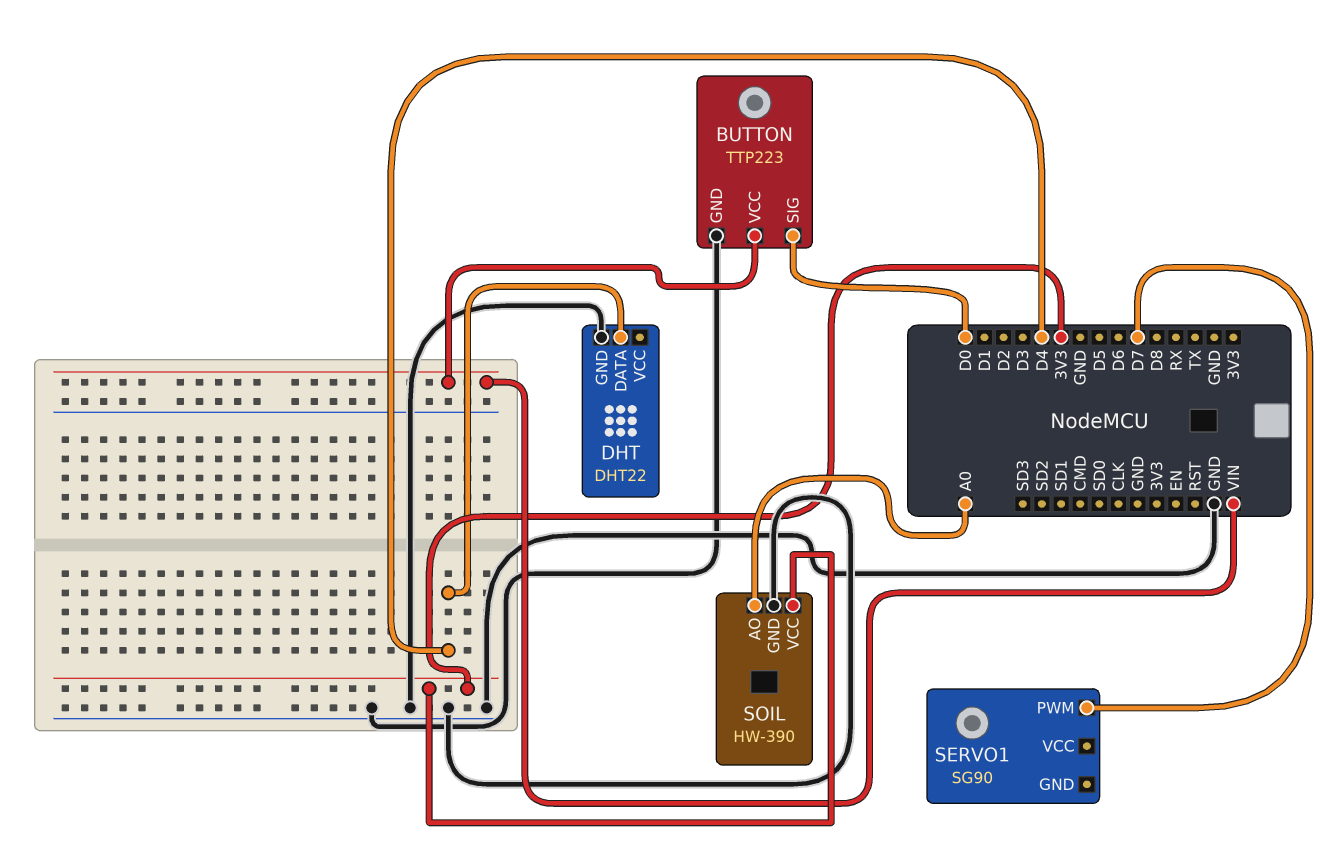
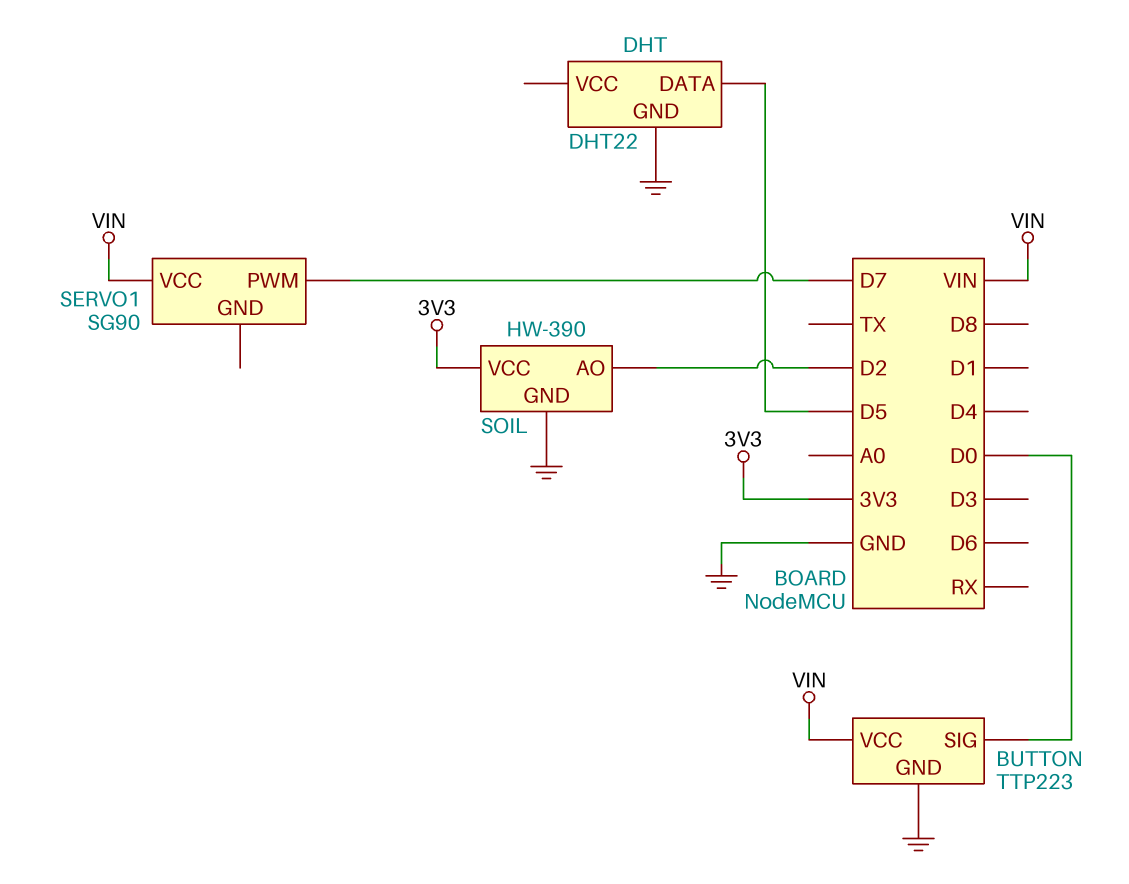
DHT pin DATA: D4 -> D5
SERVO1 pin VCC: none -> VIN
SOIL pin AO: A0 -> D2

